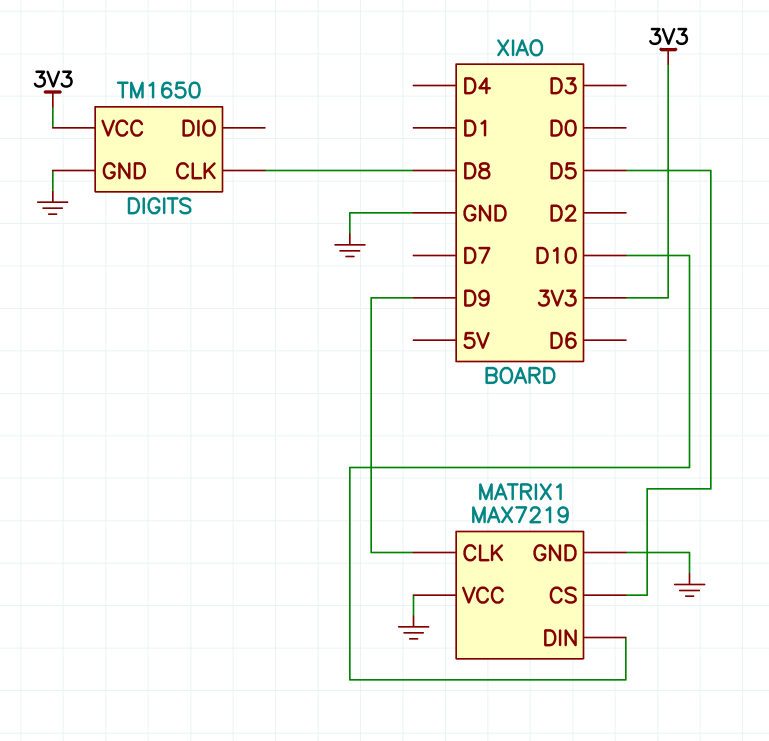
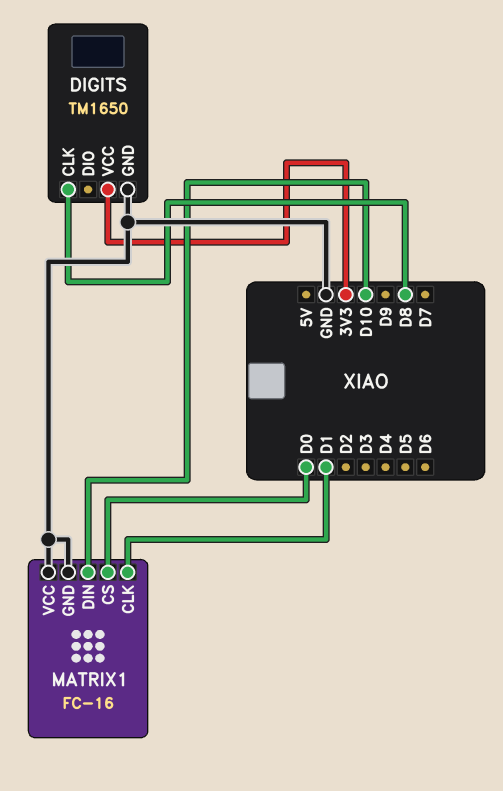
MATRIX1: MAX7219 -> FC-16
MATRIX1 pin CLK: D9 -> D1
MATRIX1 pin CS: D5 -> D0

